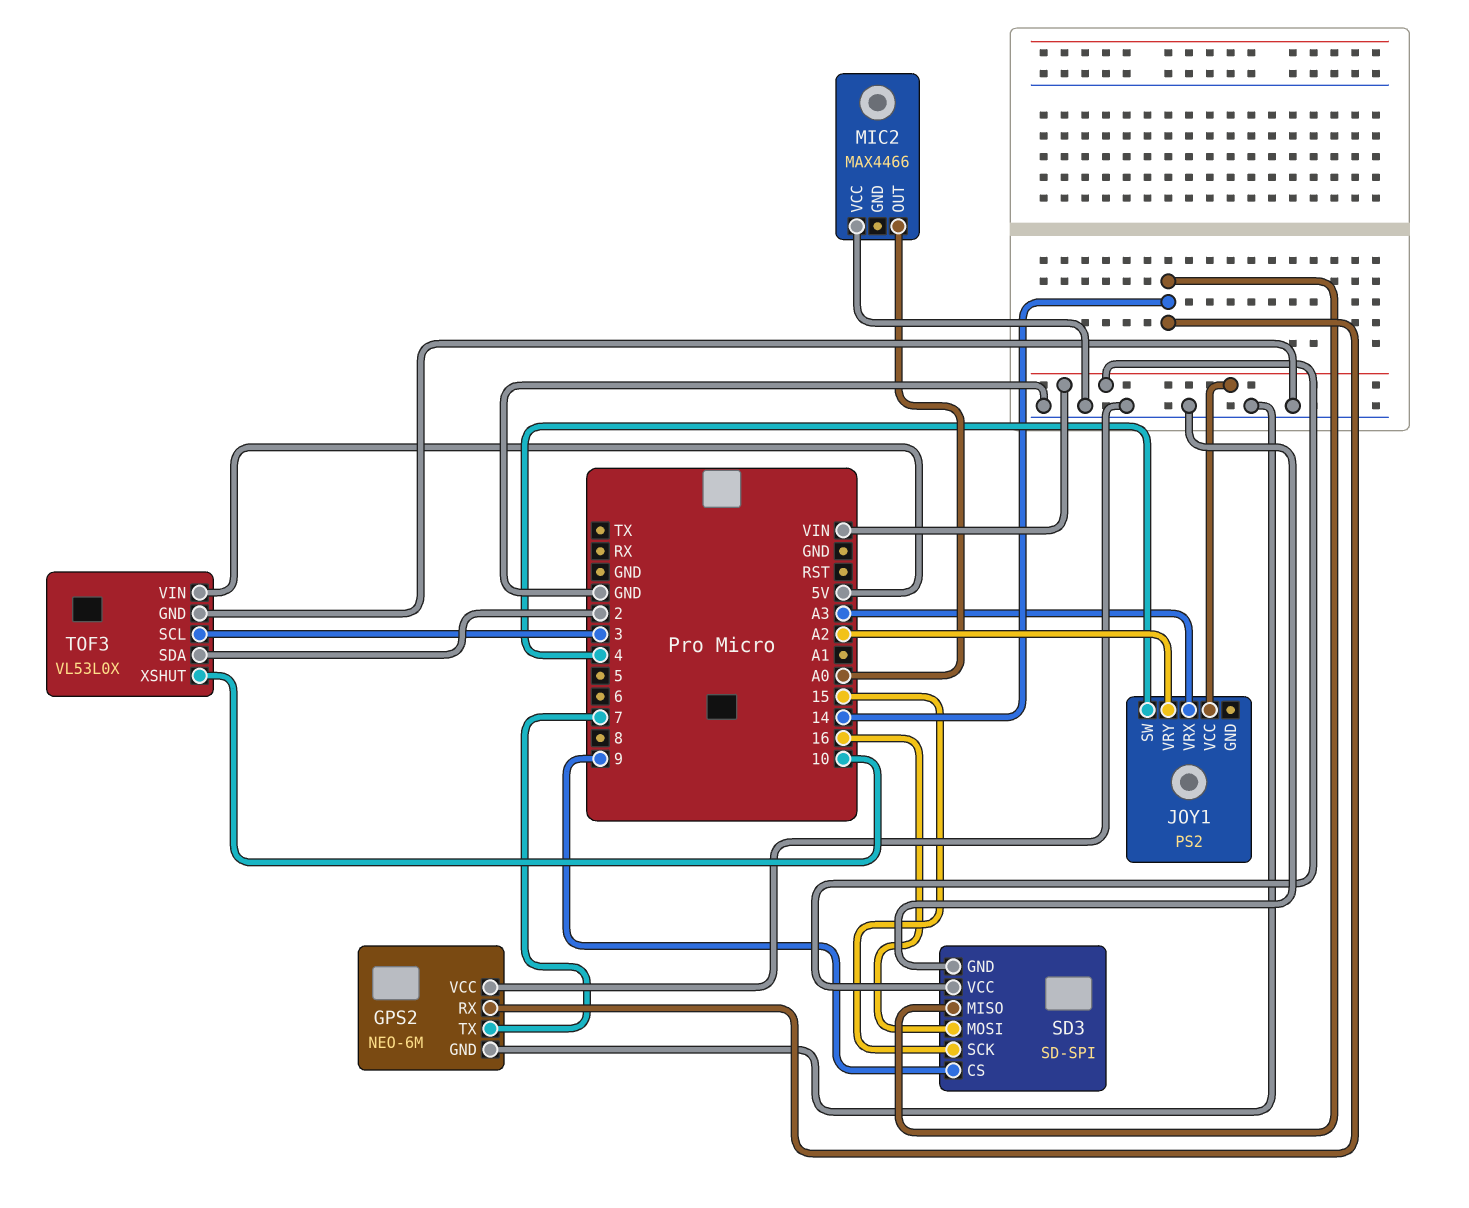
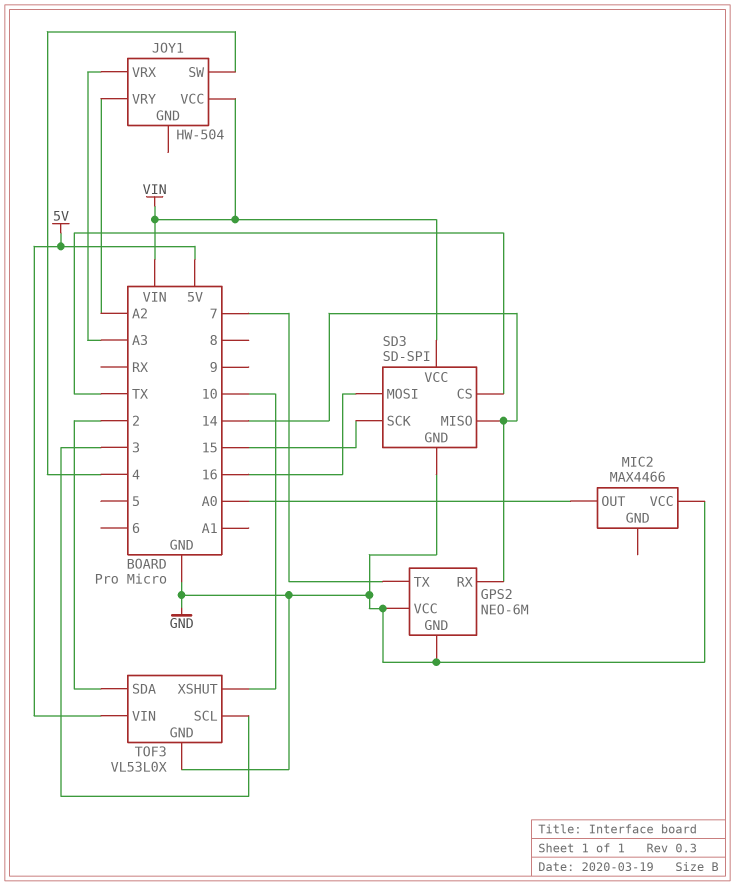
JOY1: PS2 -> HW-504
SD3 pin CS: 9 -> TX

